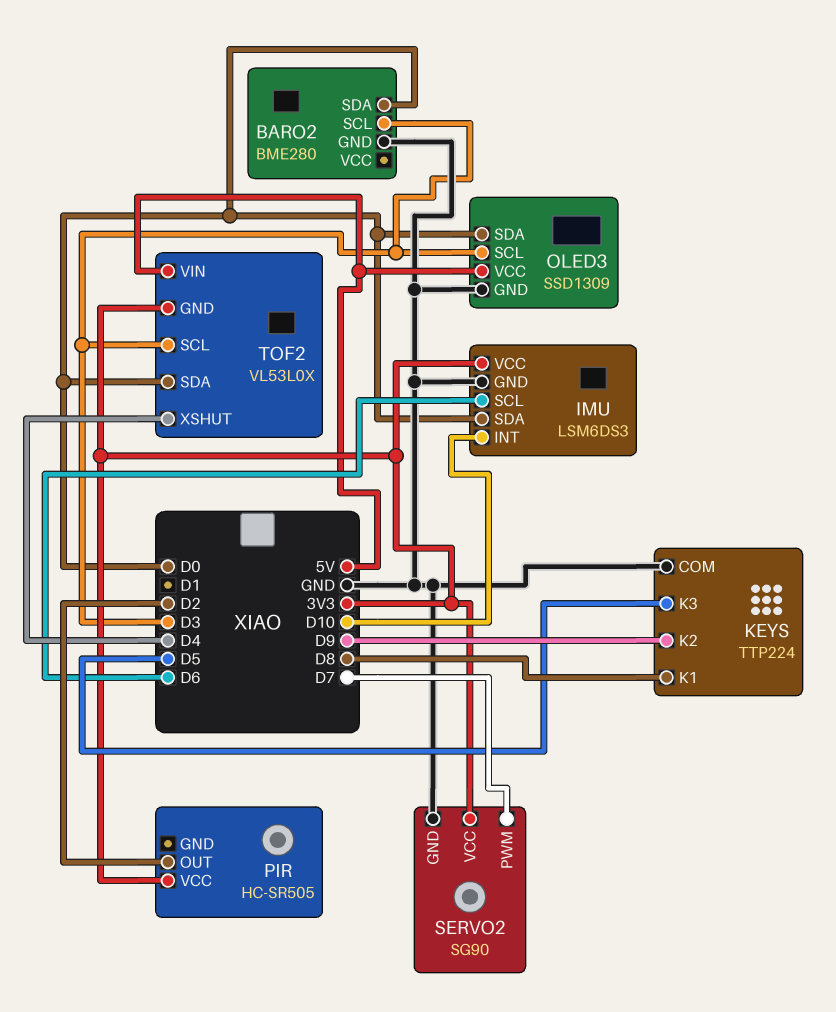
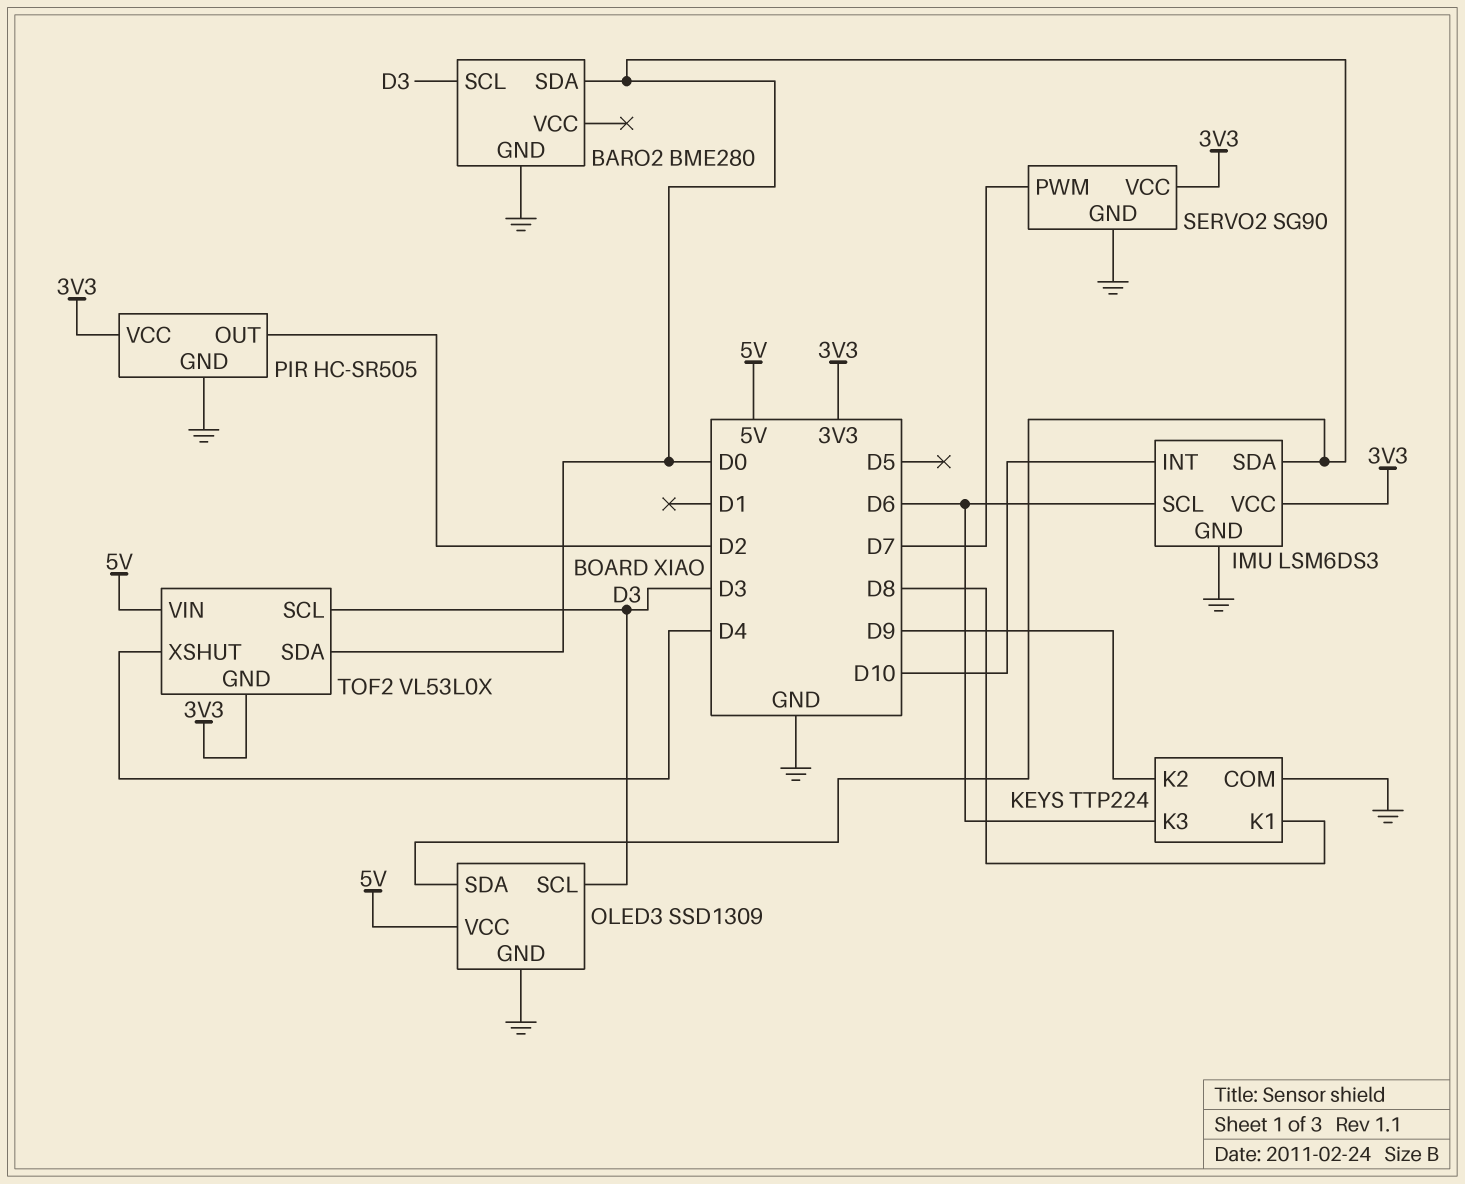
KEYS pin K3: D5 -> D6
PIR pin GND: none -> GND

